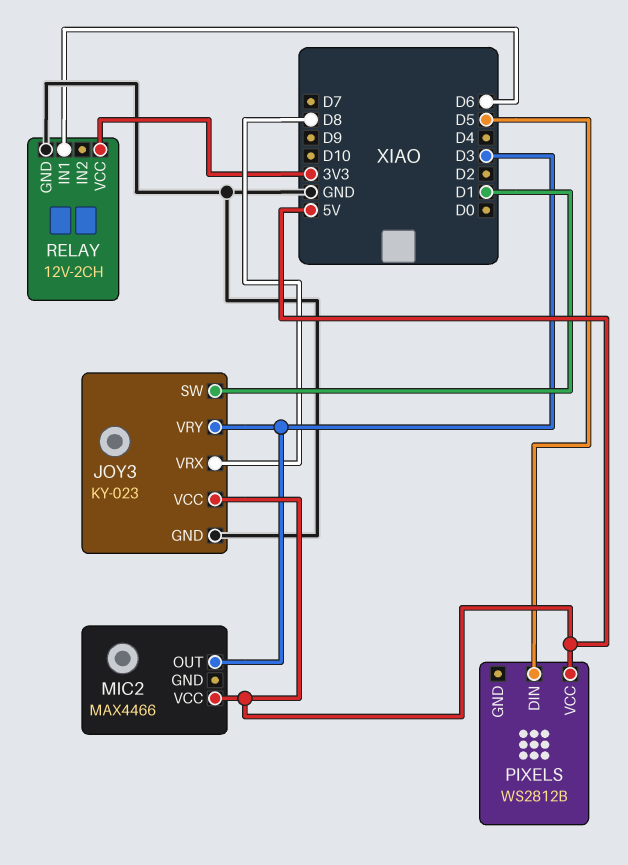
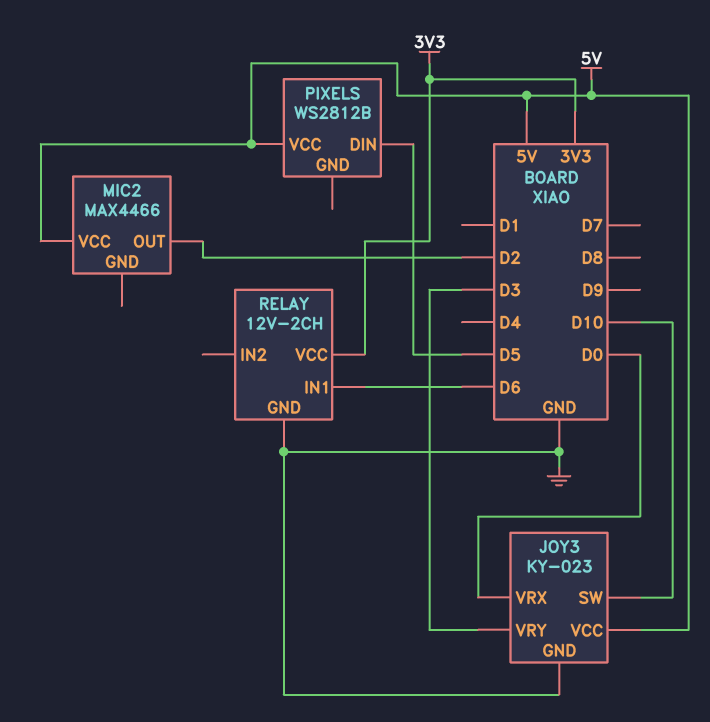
JOY3 pin SW: D1 -> D10
JOY3 pin VRX: D8 -> D0
MIC2 pin OUT: D3 -> D2

